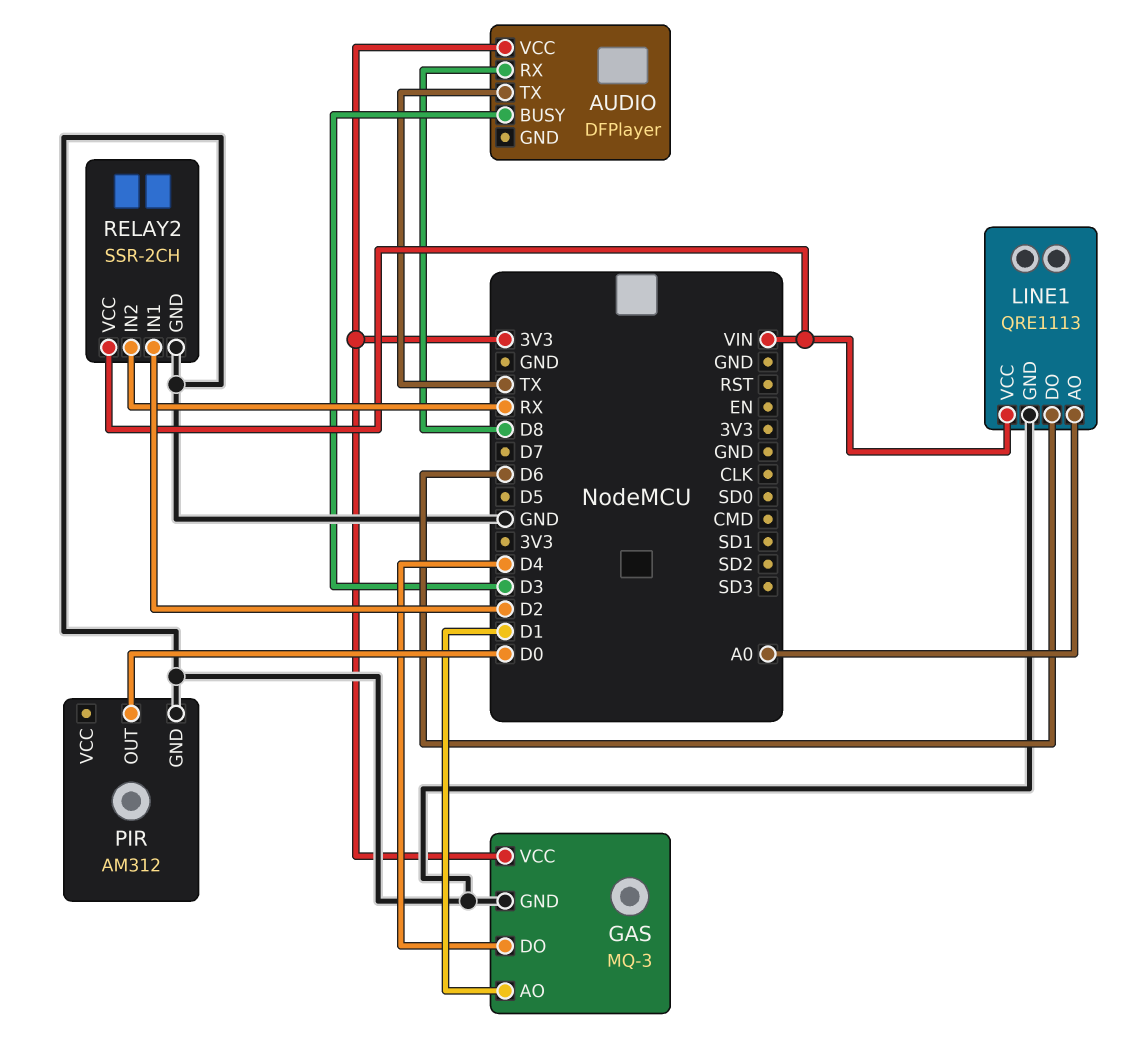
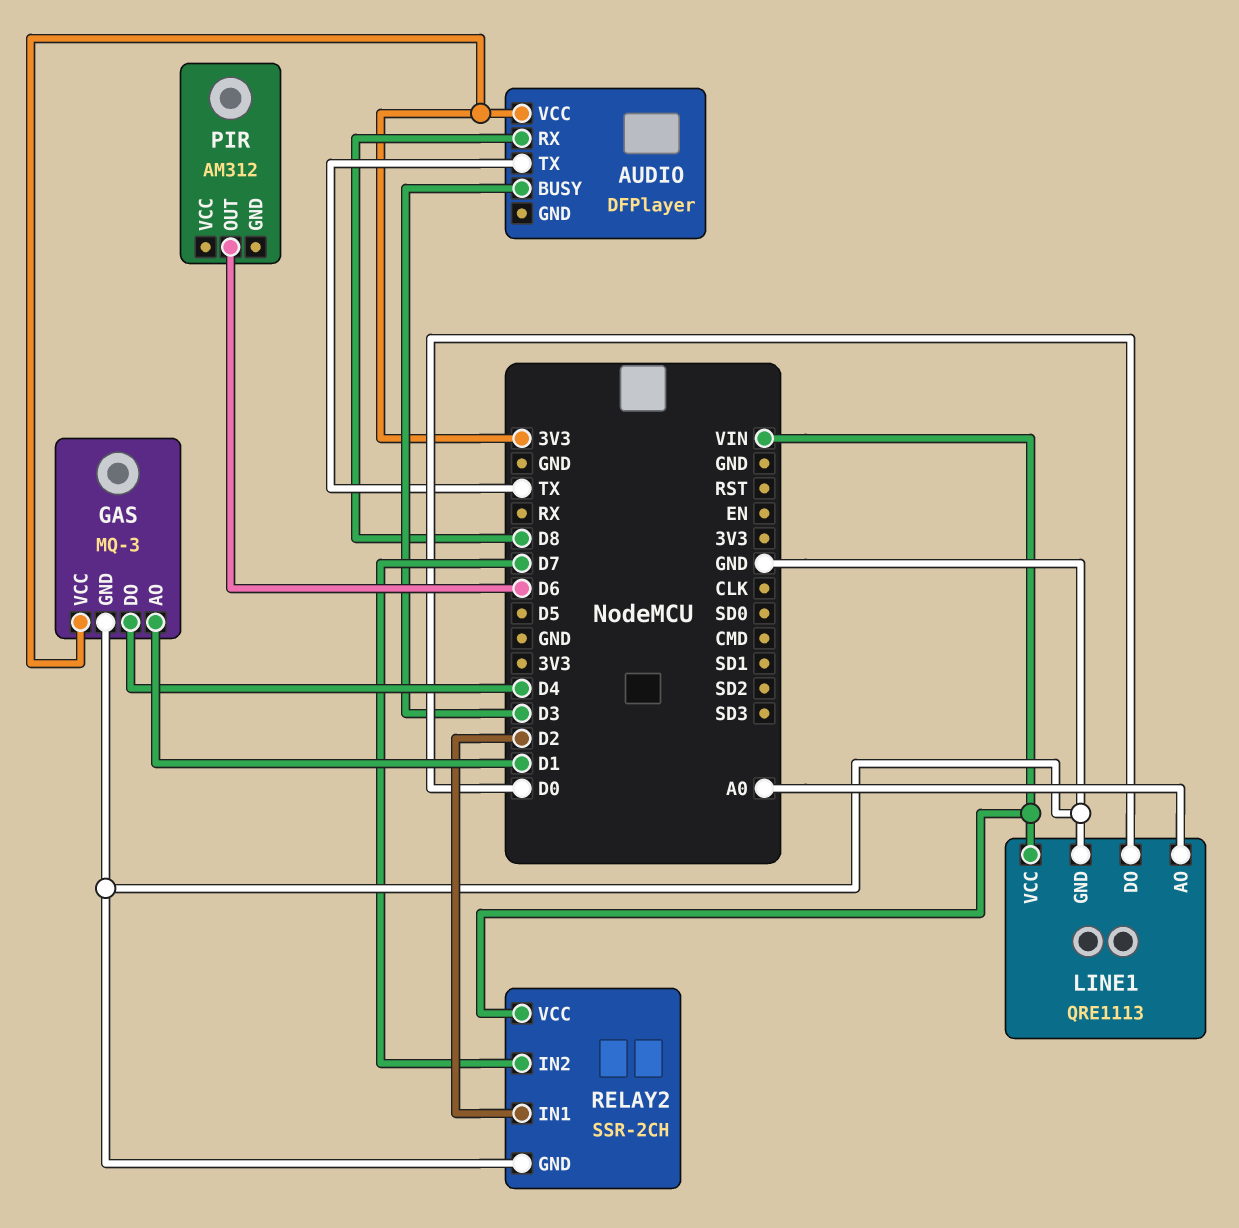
LINE1 pin DO: D6 -> D0
PIR pin GND: GND -> none
PIR pin OUT: D0 -> D6
RELAY2 pin IN2: RX -> D7

